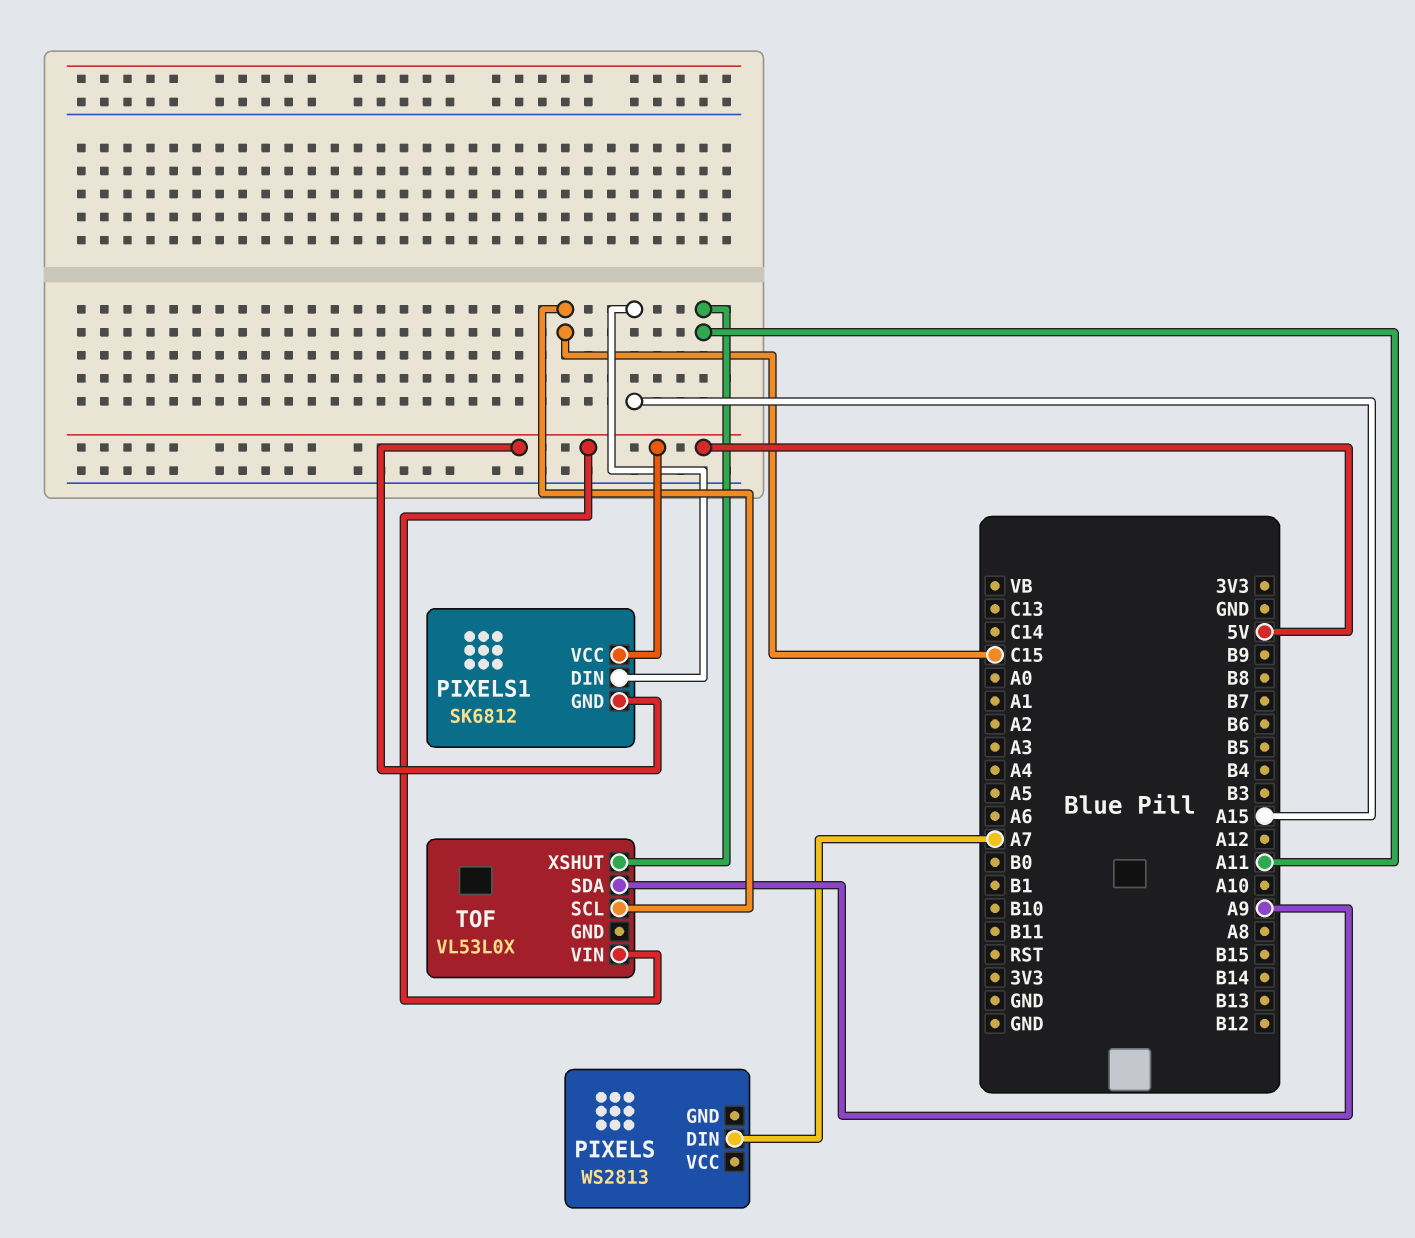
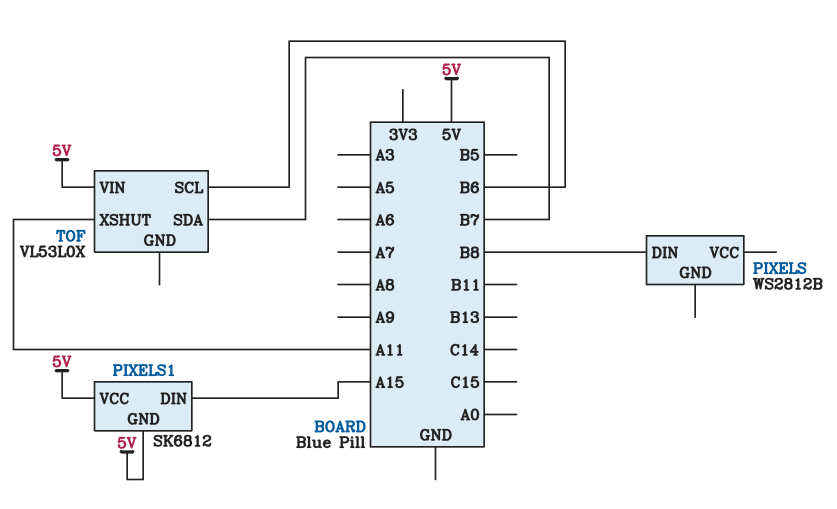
PIXELS: WS2813 -> WS2812B
PIXELS pin DIN: A7 -> B8
TOF pin SCL: C15 -> B6
TOF pin SDA: A9 -> B7

